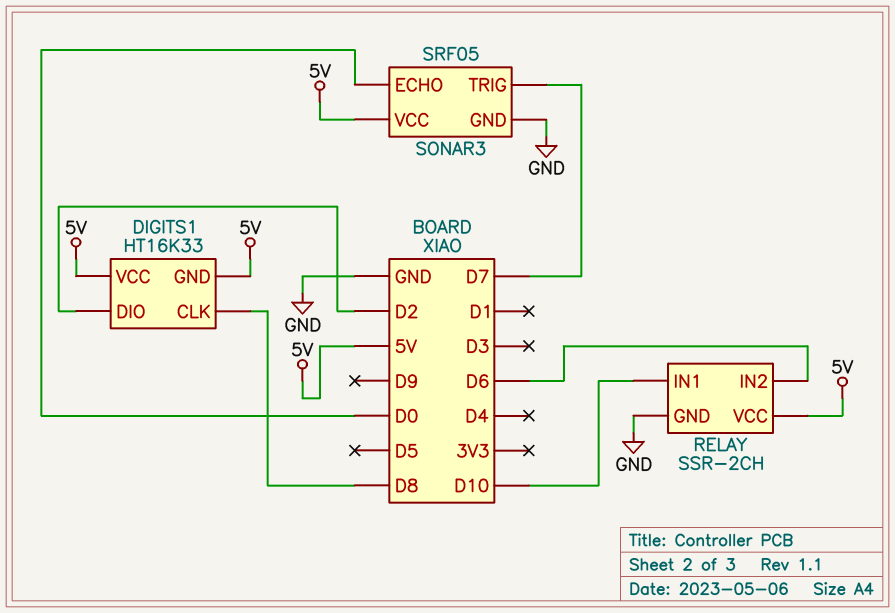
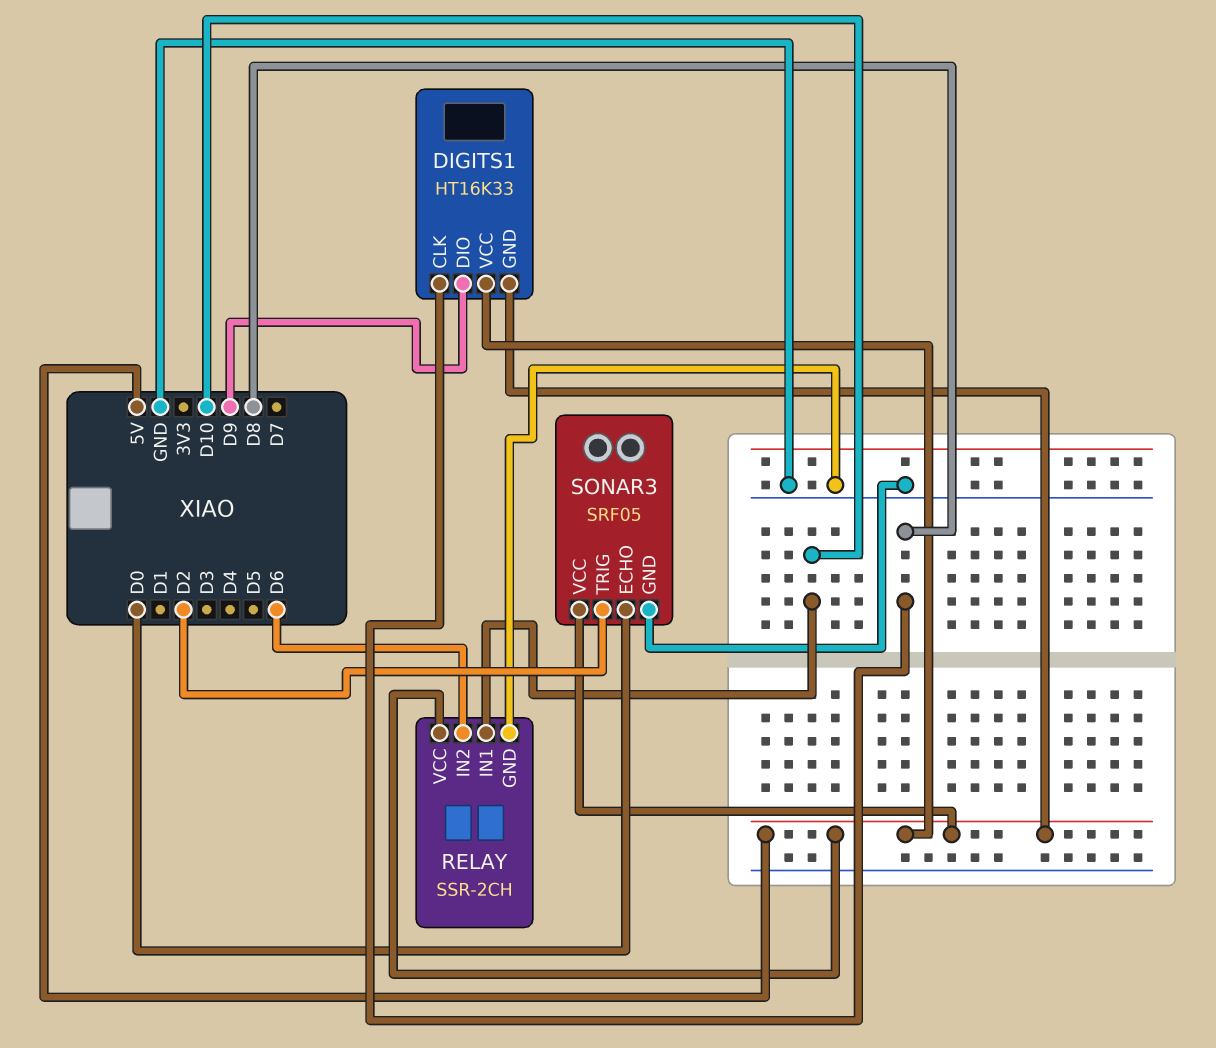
DIGITS1 pin DIO: D2 -> D9
SONAR3 pin TRIG: D7 -> D2

